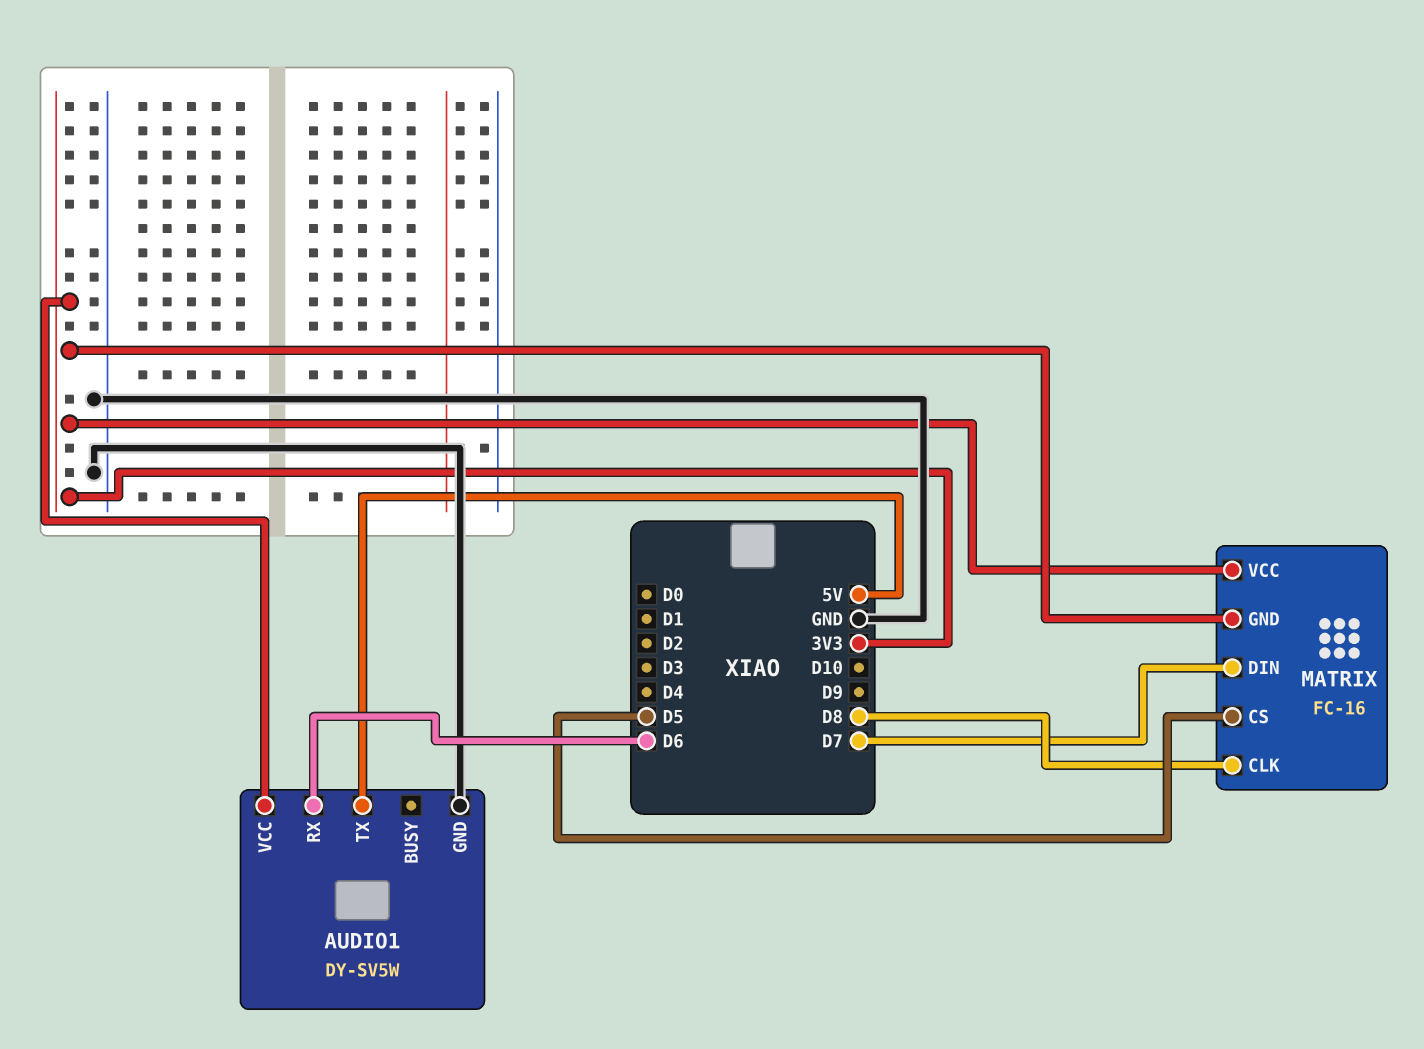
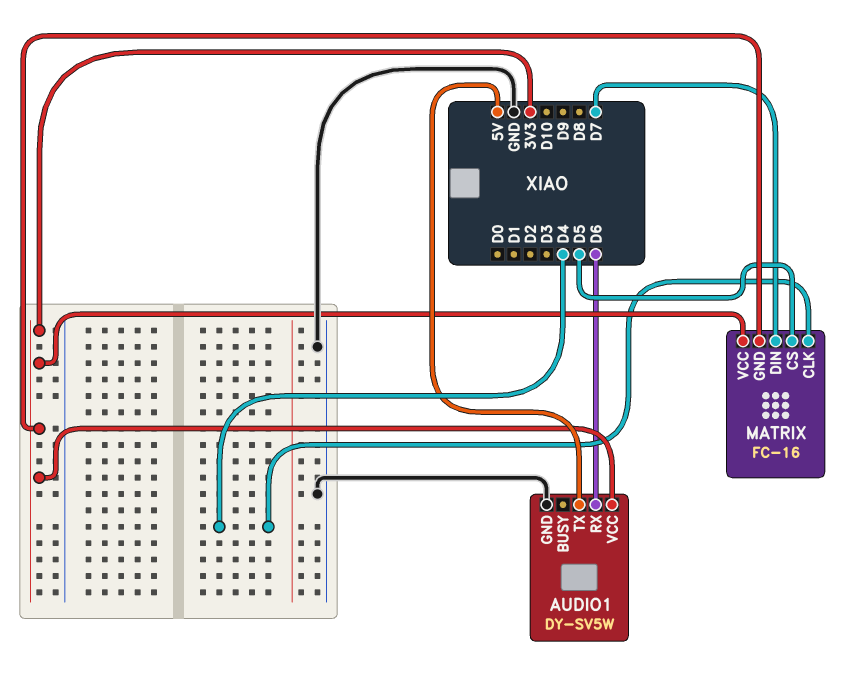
MATRIX pin CLK: D8 -> D4

